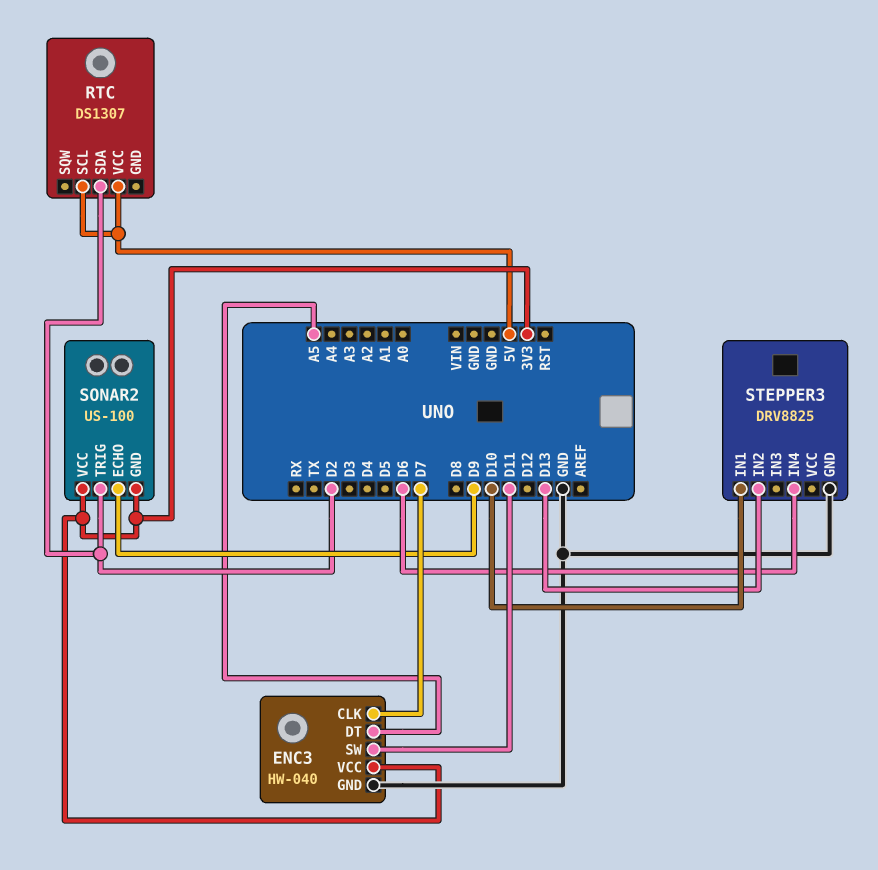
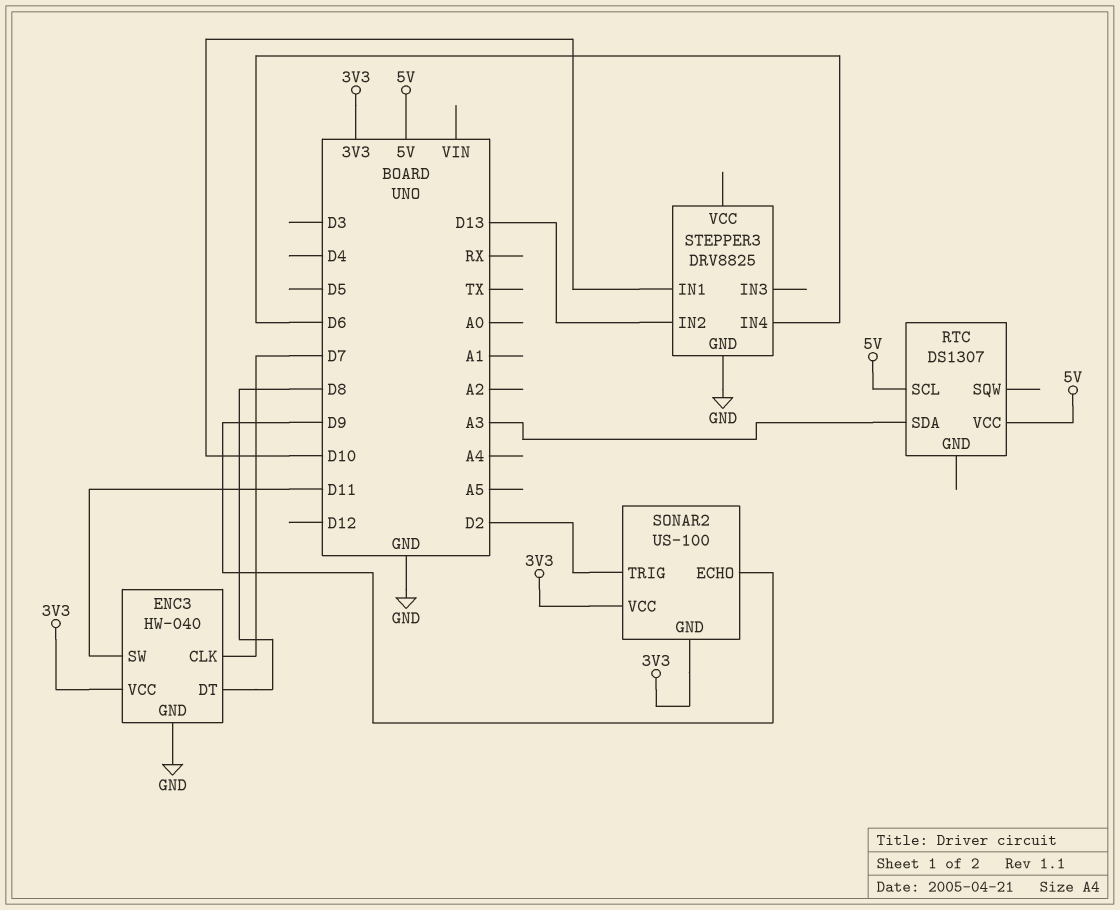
ENC3 pin DT: A5 -> D8
RTC pin SDA: D2 -> A3

